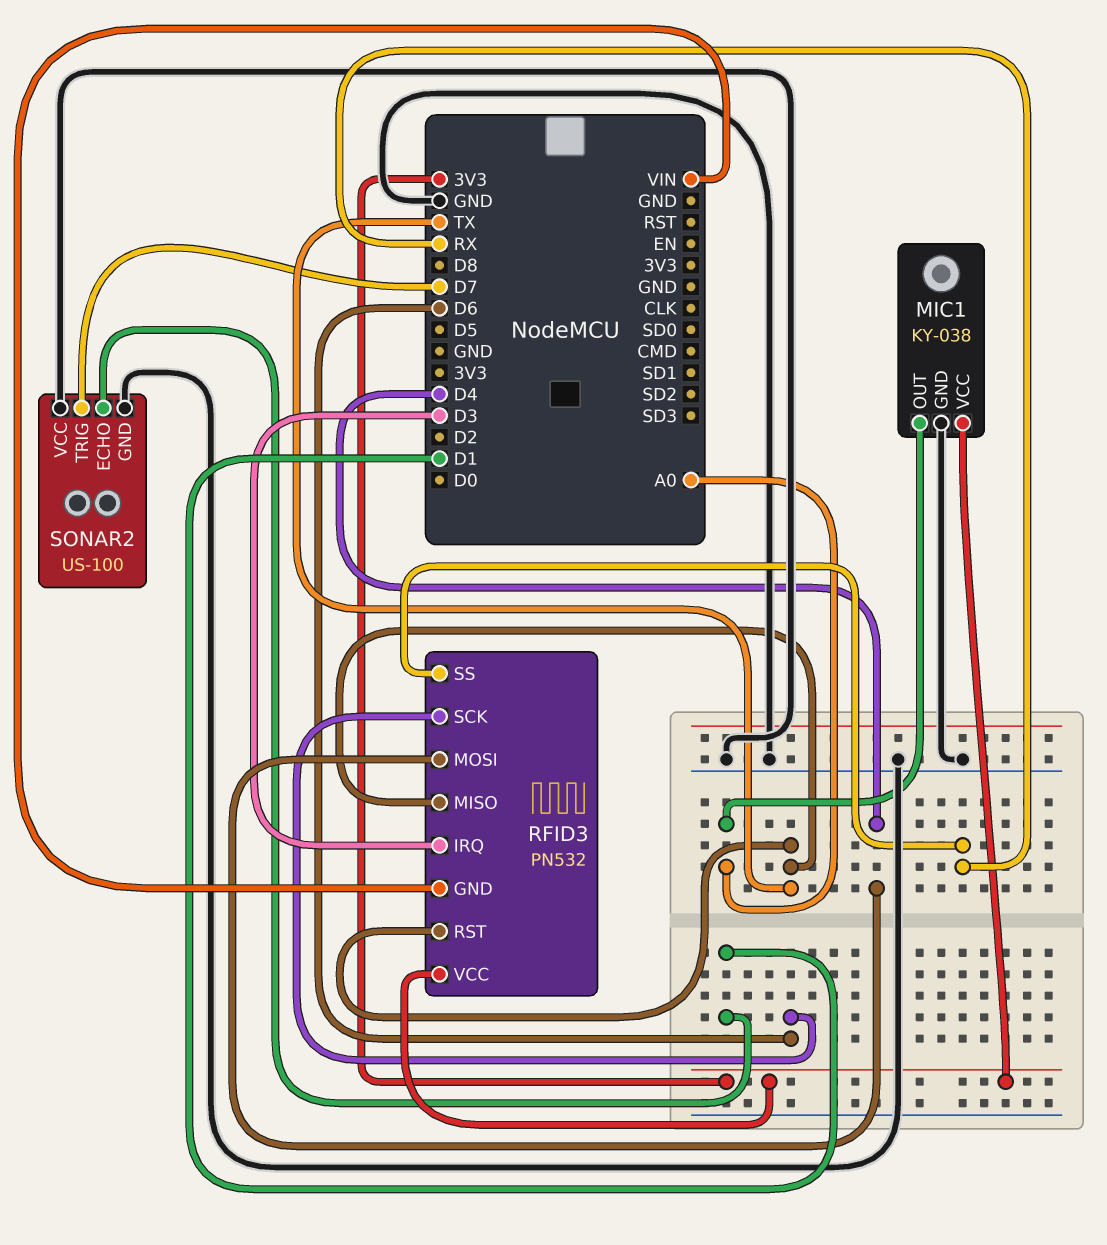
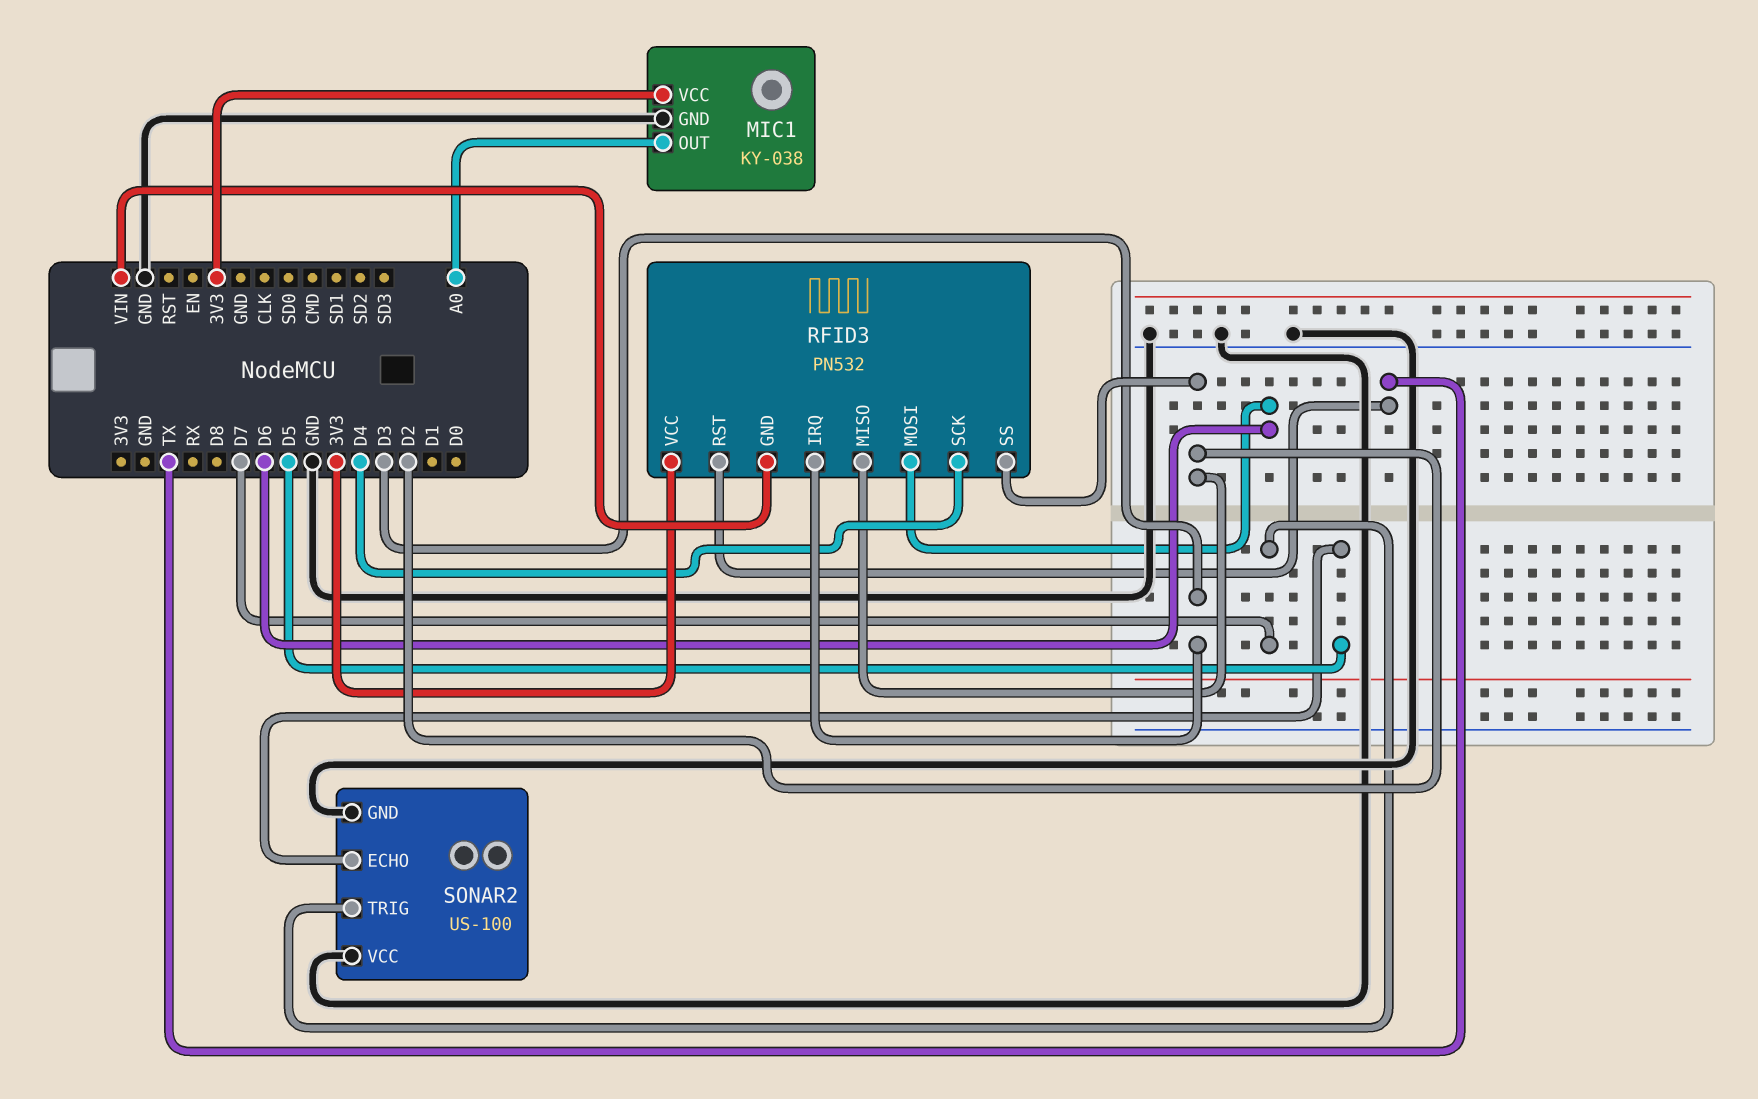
RFID3 pin MISO: TX -> D2
RFID3 pin MOSI: D4 -> D6
RFID3 pin SCK: D6 -> D4
RFID3 pin SS: RX -> D2
SONAR2 pin ECHO: D1 -> D5

